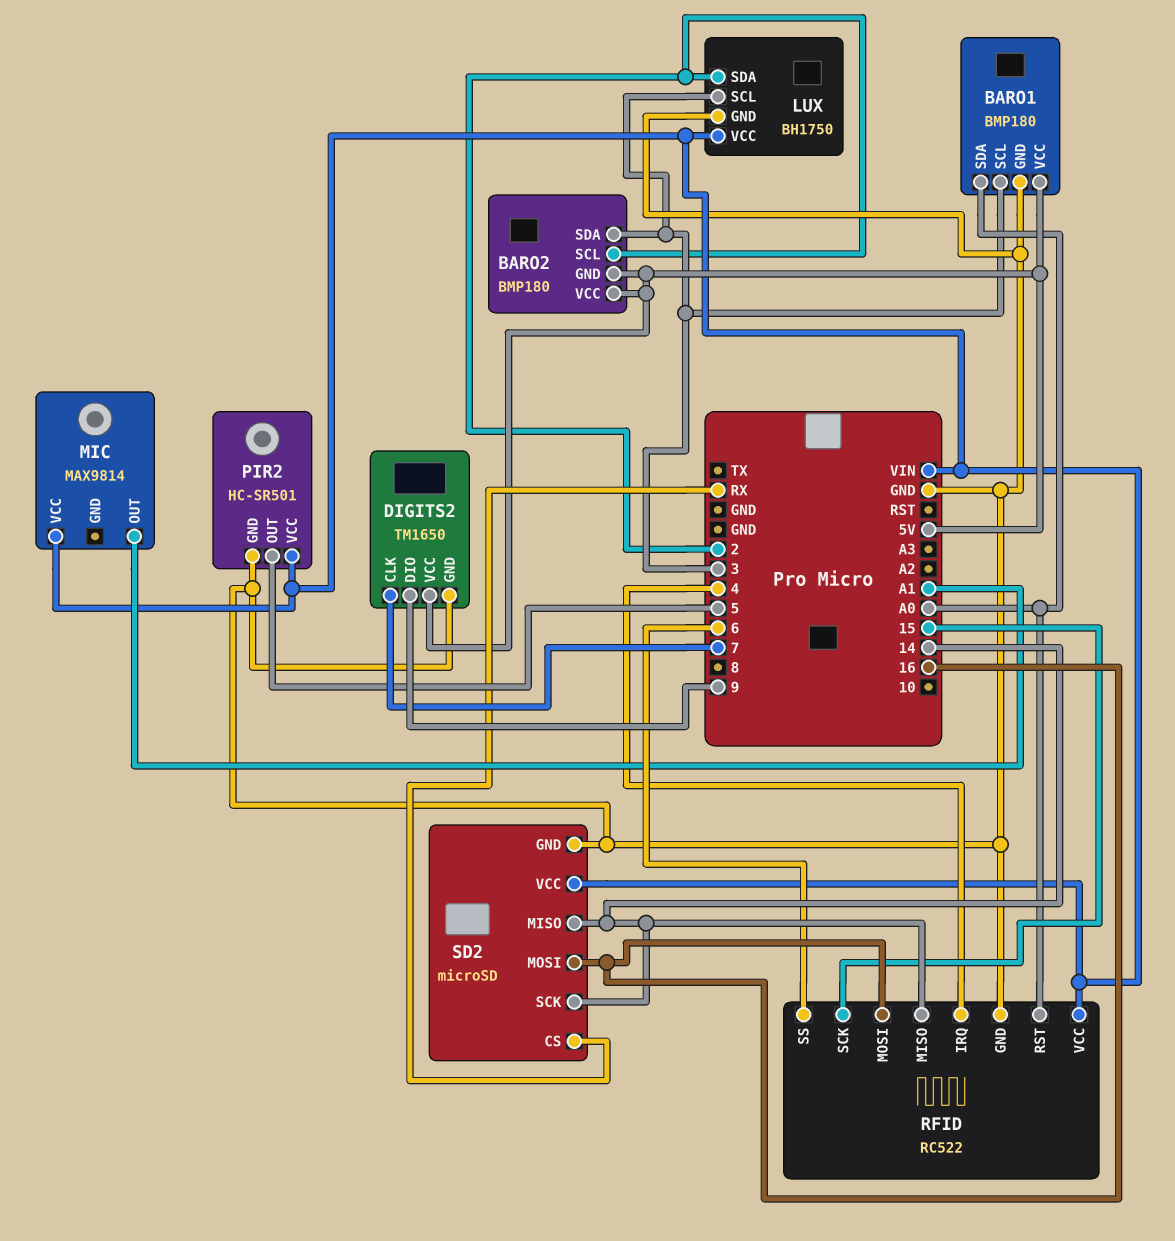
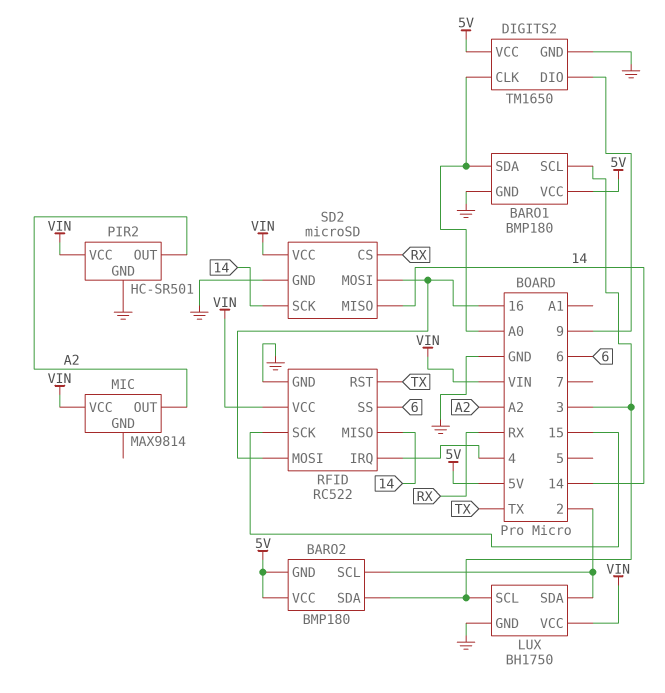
DIGITS2 pin CLK: 7 -> A0
MIC pin OUT: A1 -> A2
PIR2 pin OUT: 5 -> A2
RFID pin RST: A0 -> TX

